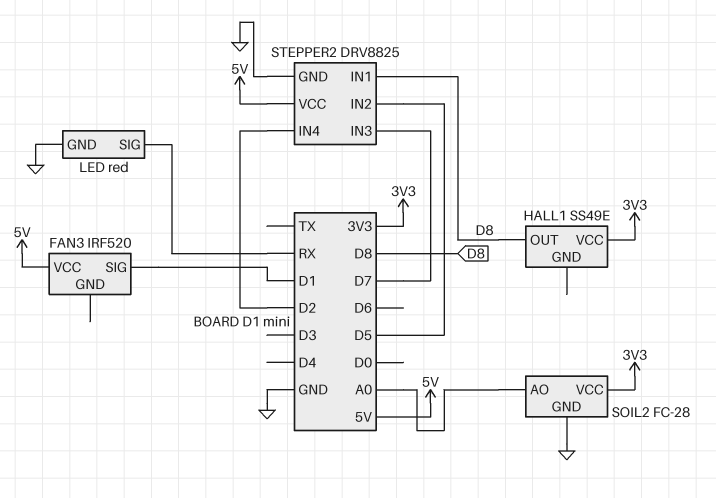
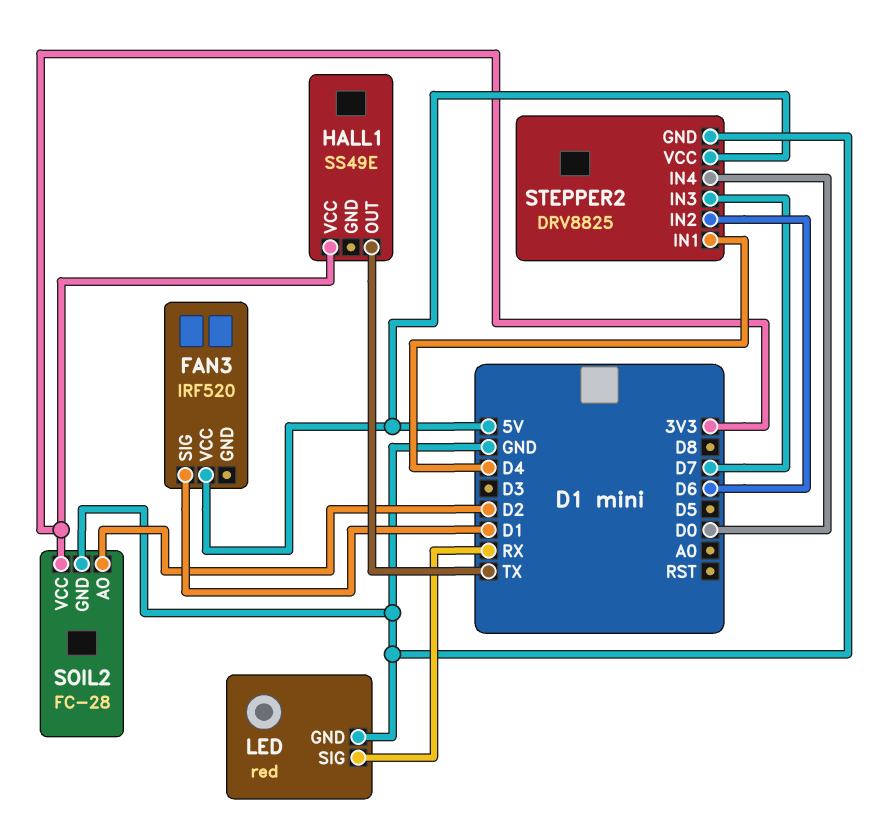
HALL1 pin OUT: D8 -> TX
SOIL2 pin AO: A0 -> D2
STEPPER2 pin IN1: D8 -> D4
STEPPER2 pin IN2: D5 -> D6
STEPPER2 pin IN4: D2 -> D0

